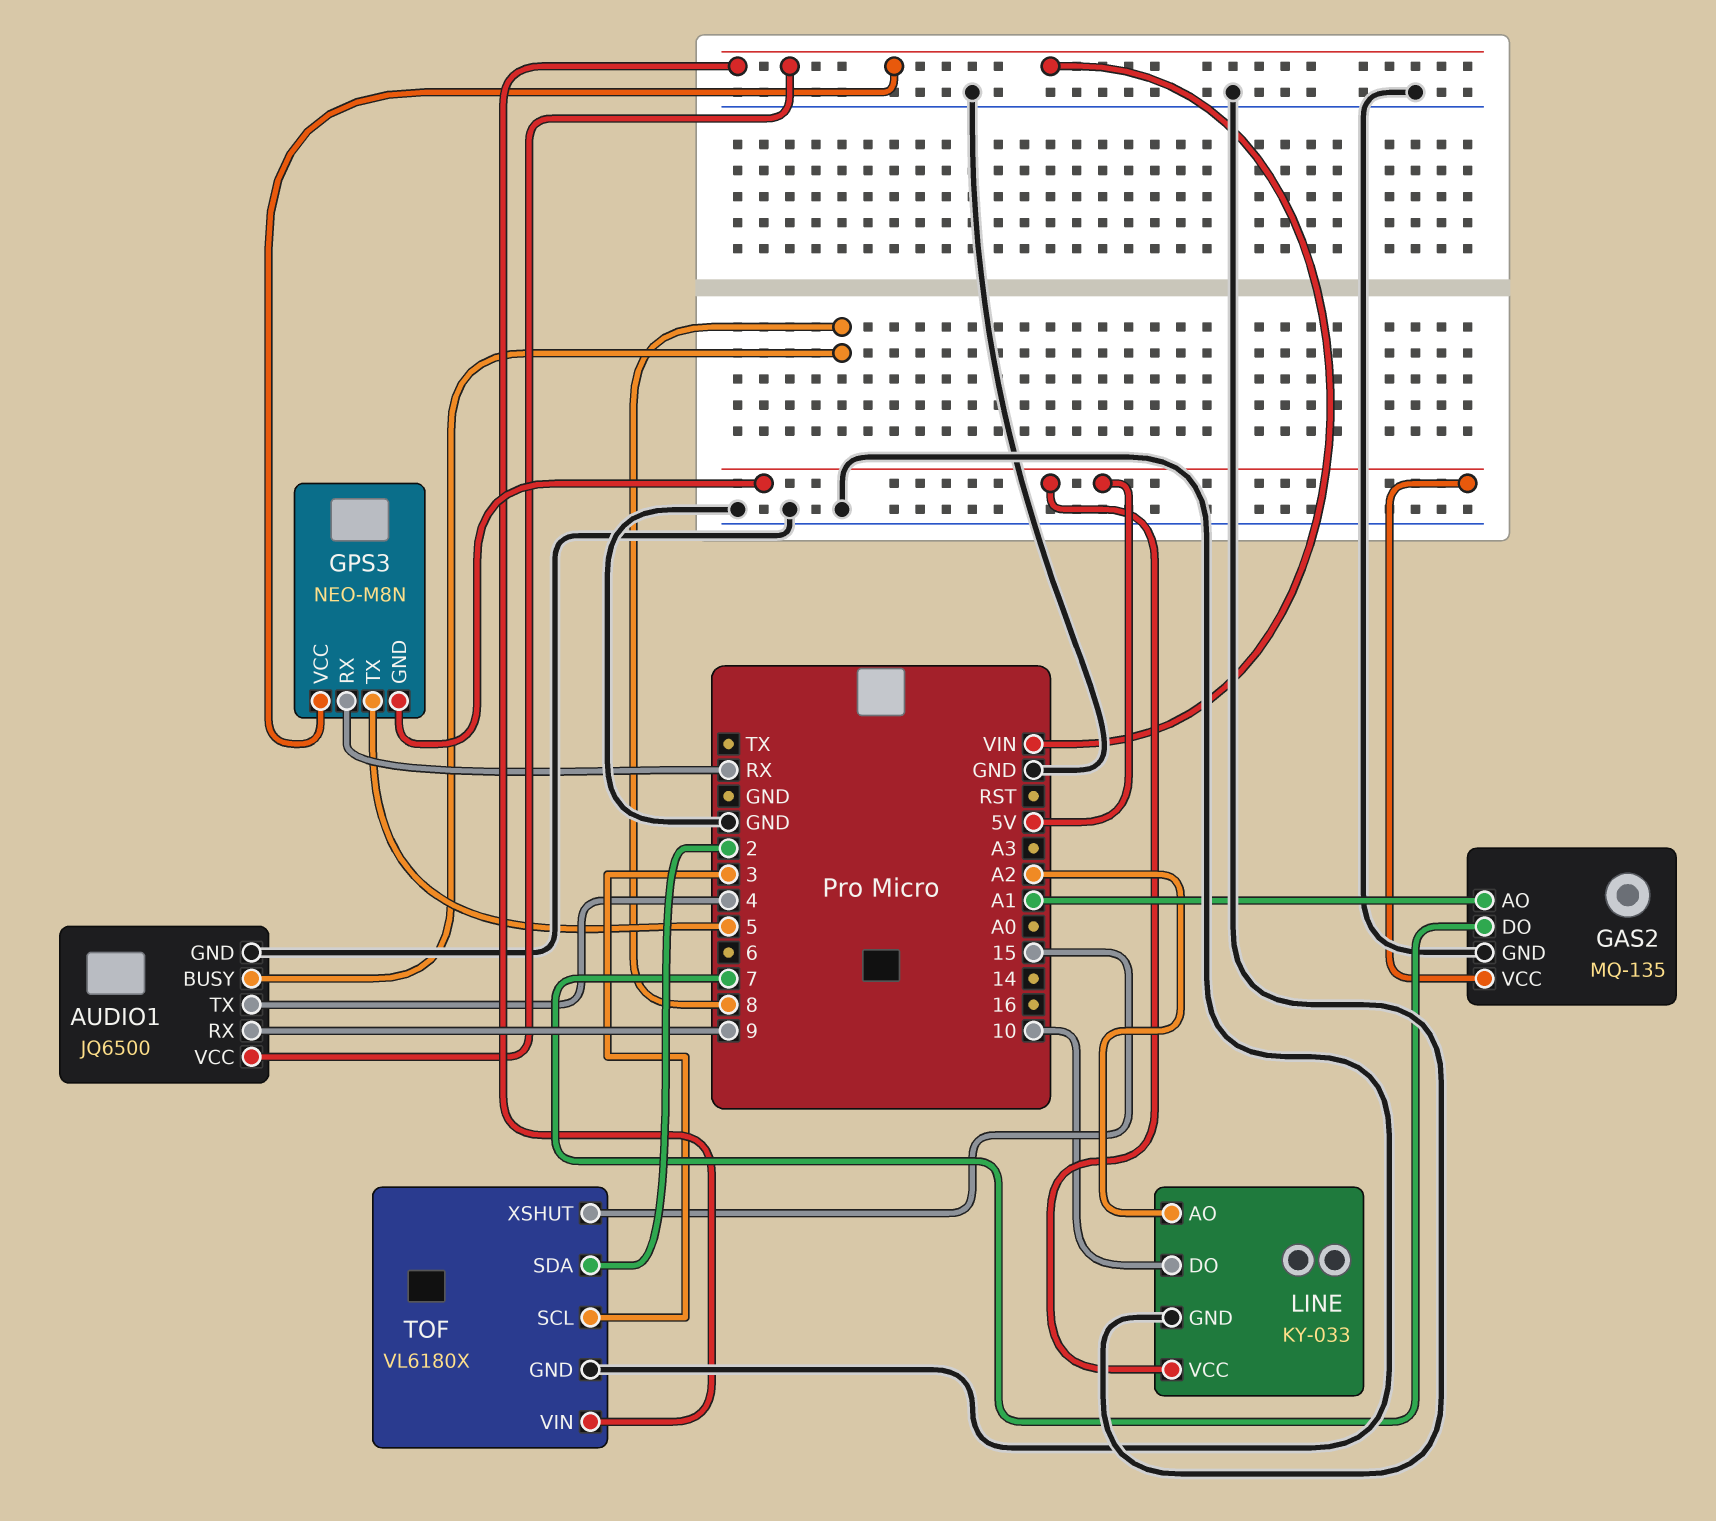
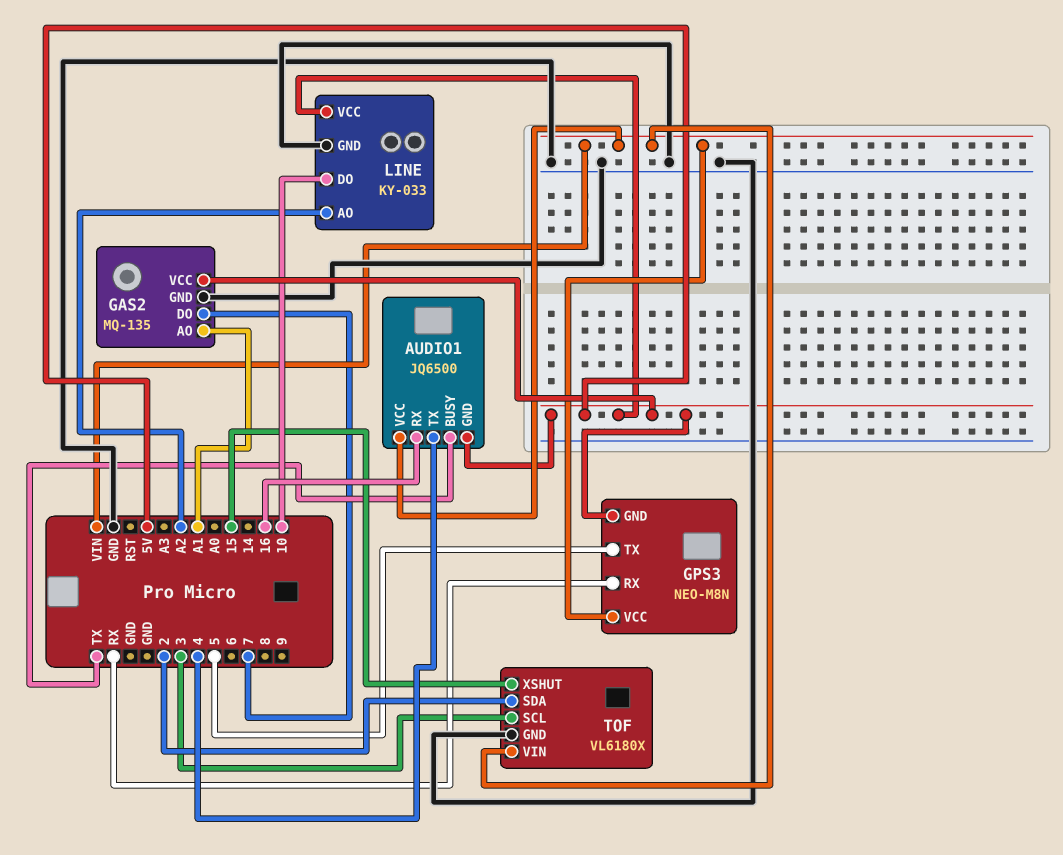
AUDIO1 pin BUSY: 8 -> TX
AUDIO1 pin GND: GND -> 5V
AUDIO1 pin RX: 9 -> 16

